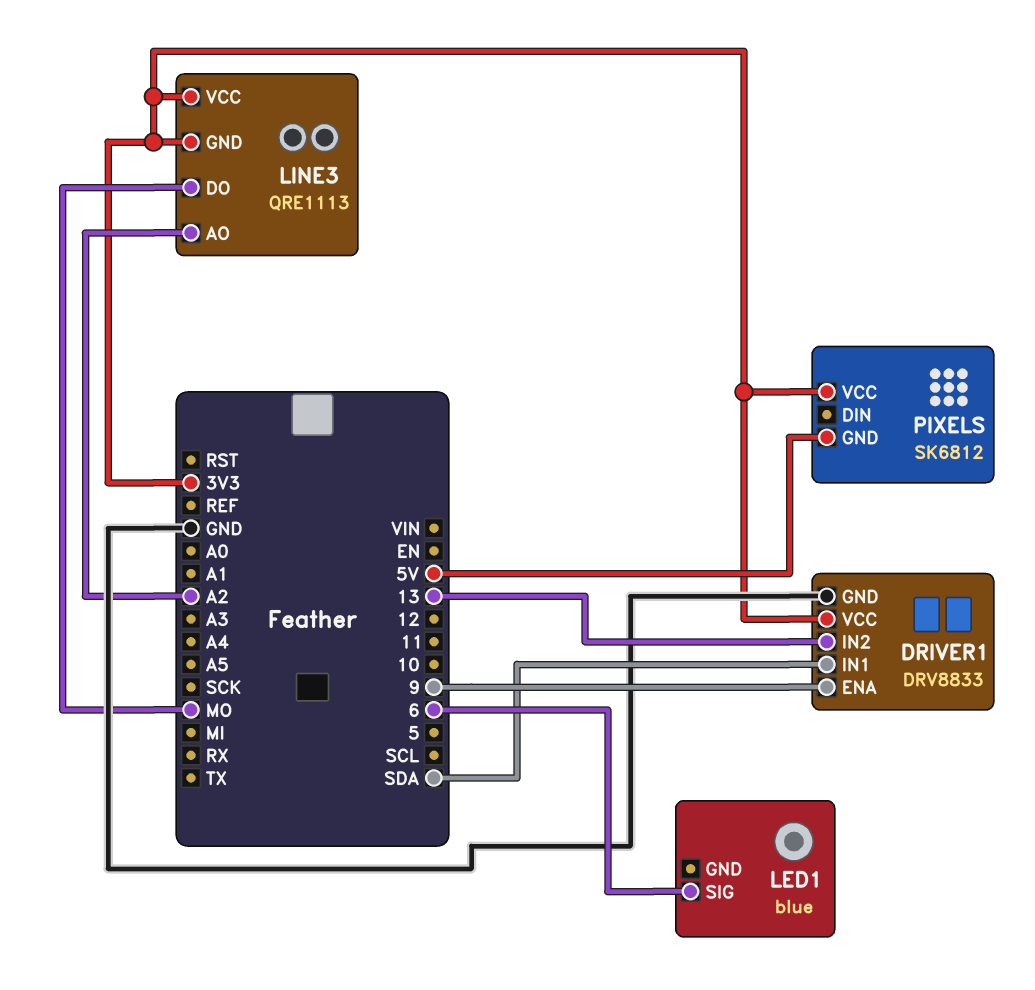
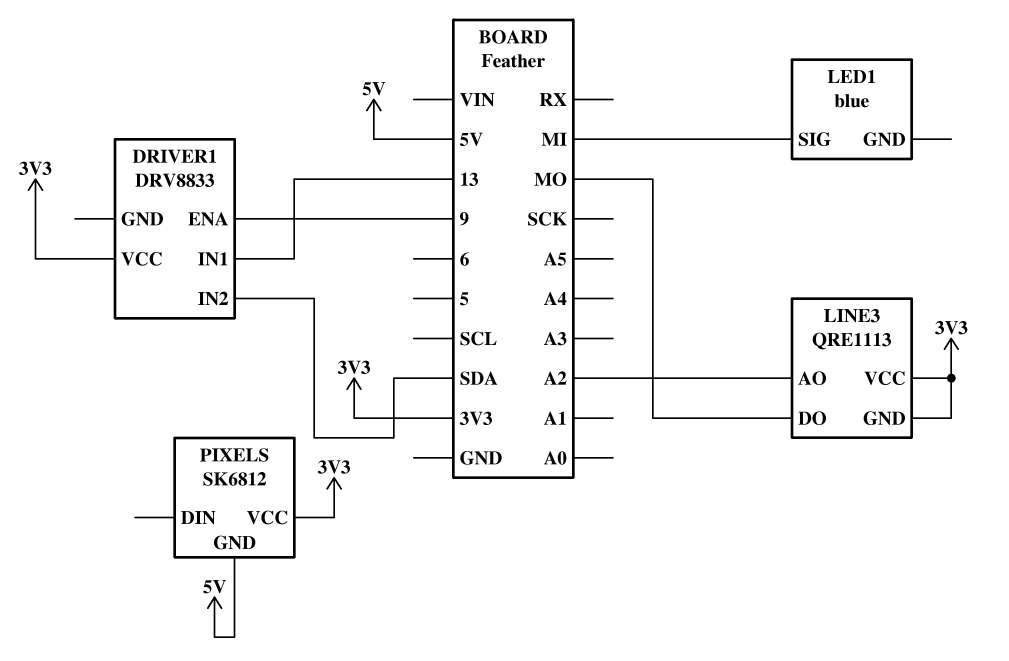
DRIVER1 pin GND: GND -> none
DRIVER1 pin IN1: SDA -> 13
DRIVER1 pin IN2: 13 -> SDA
LED1 pin SIG: 6 -> MI

